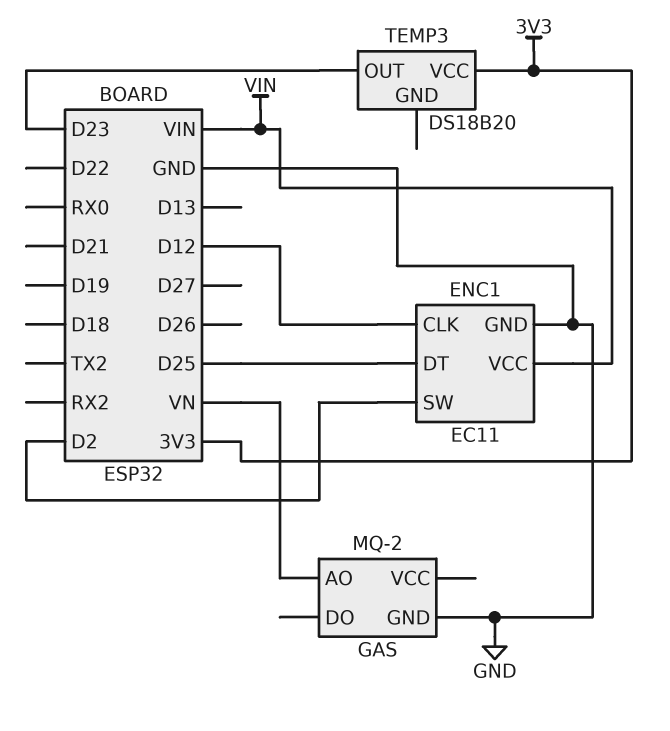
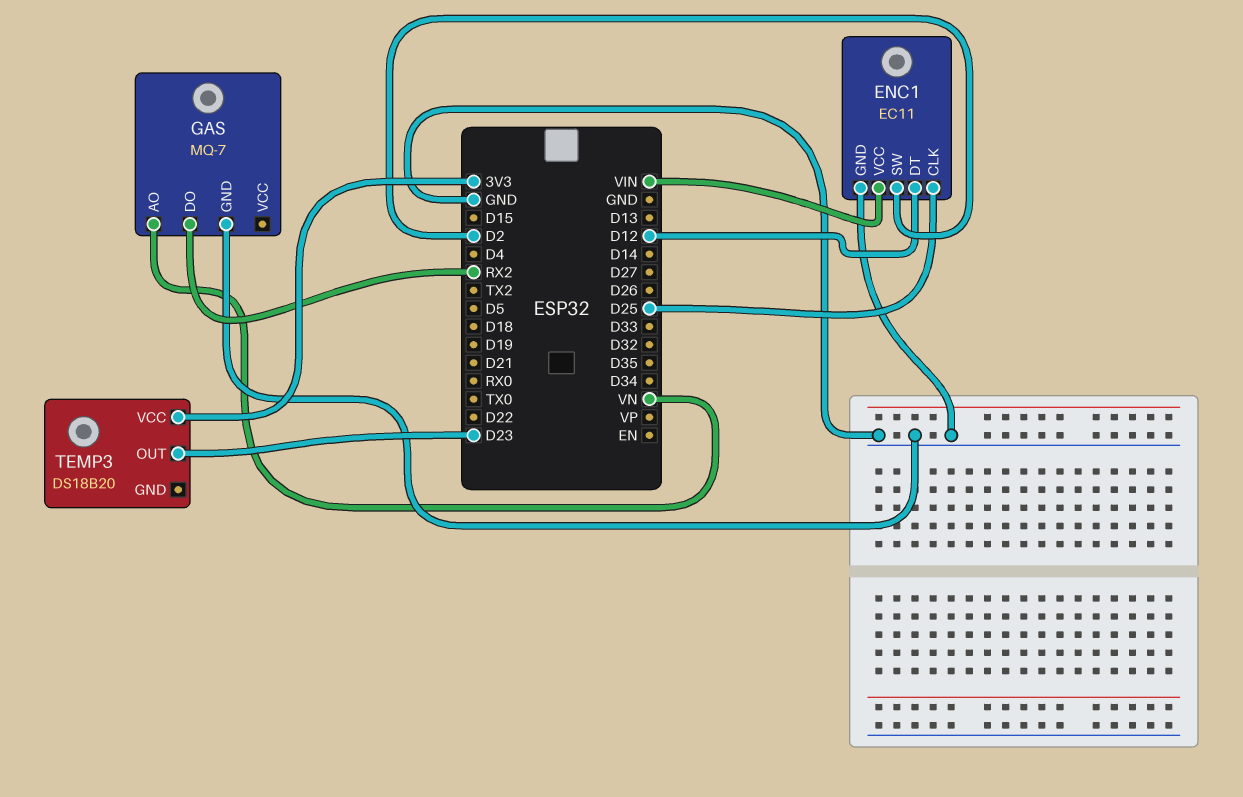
ENC1 pin CLK: D12 -> D25
ENC1 pin DT: D25 -> D12
GAS: MQ-2 -> MQ-7
GAS pin DO: none -> RX2

